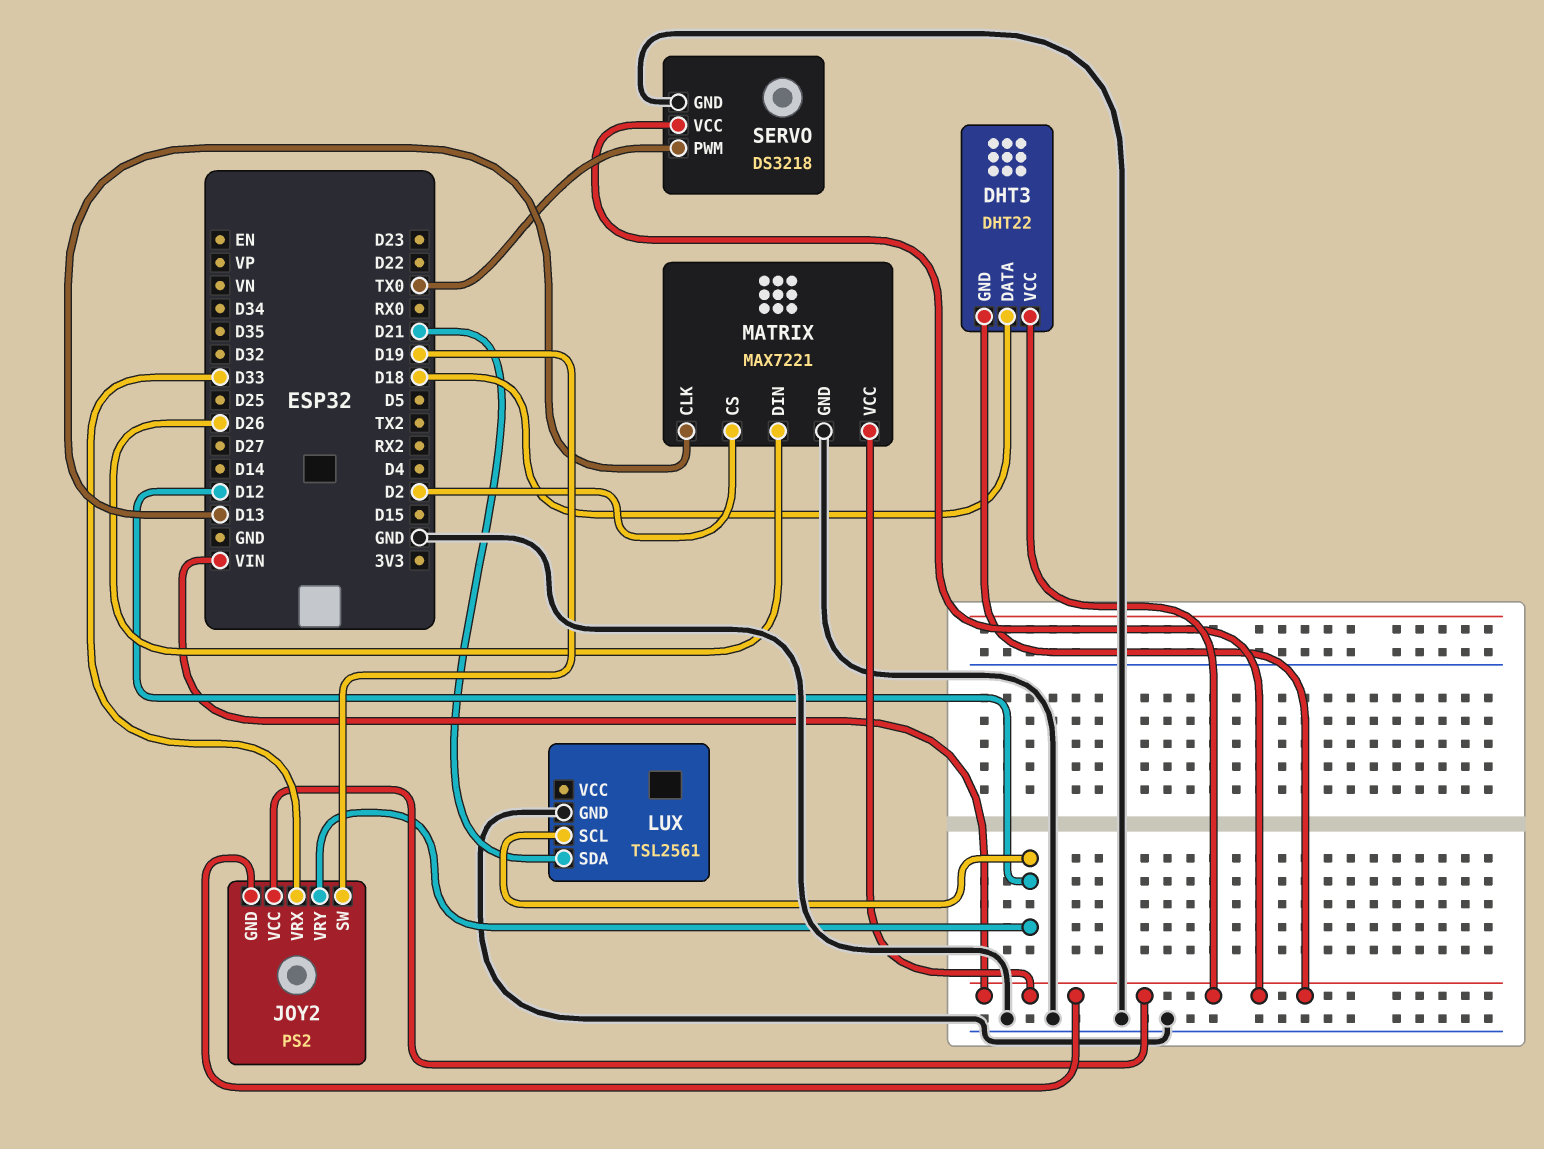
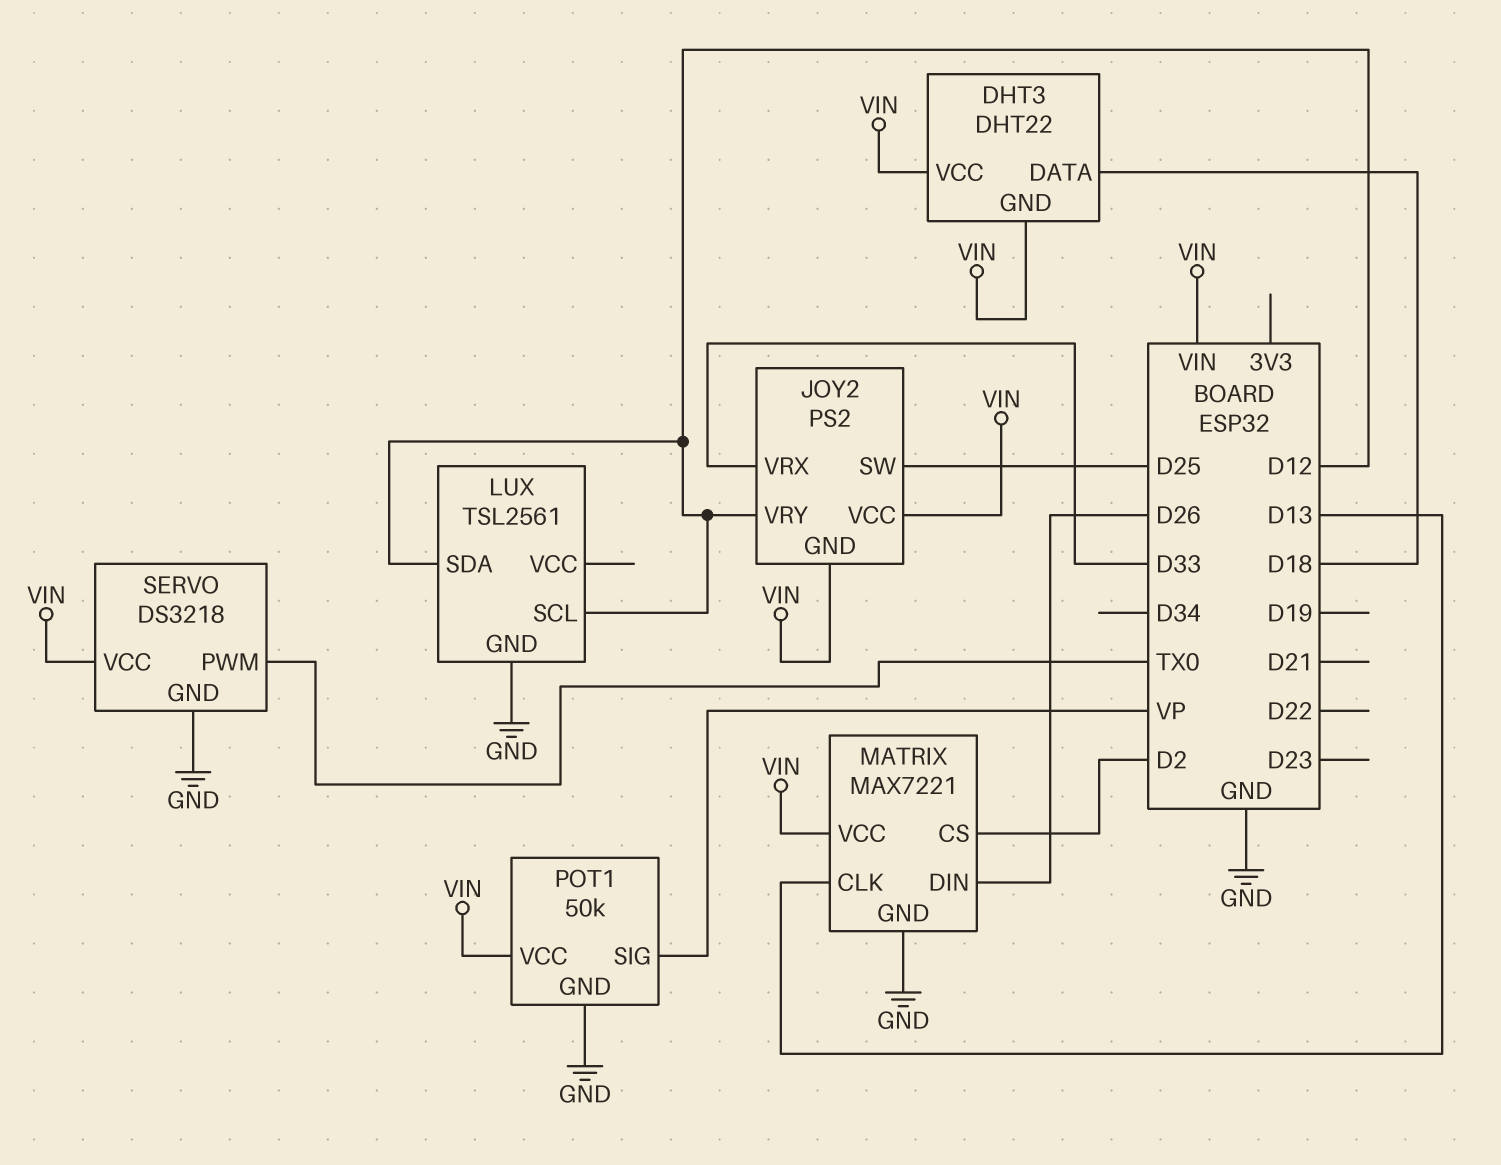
JOY2 pin SW: D19 -> D25
LUX pin SDA: D21 -> D12
POT1: none -> 50k
POT1 pin GND: none -> GND
POT1 pin SIG: none -> VP
POT1 pin VCC: none -> VIN

